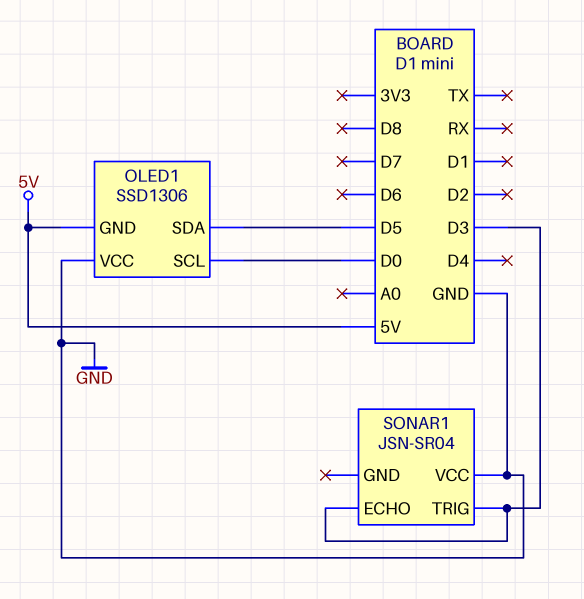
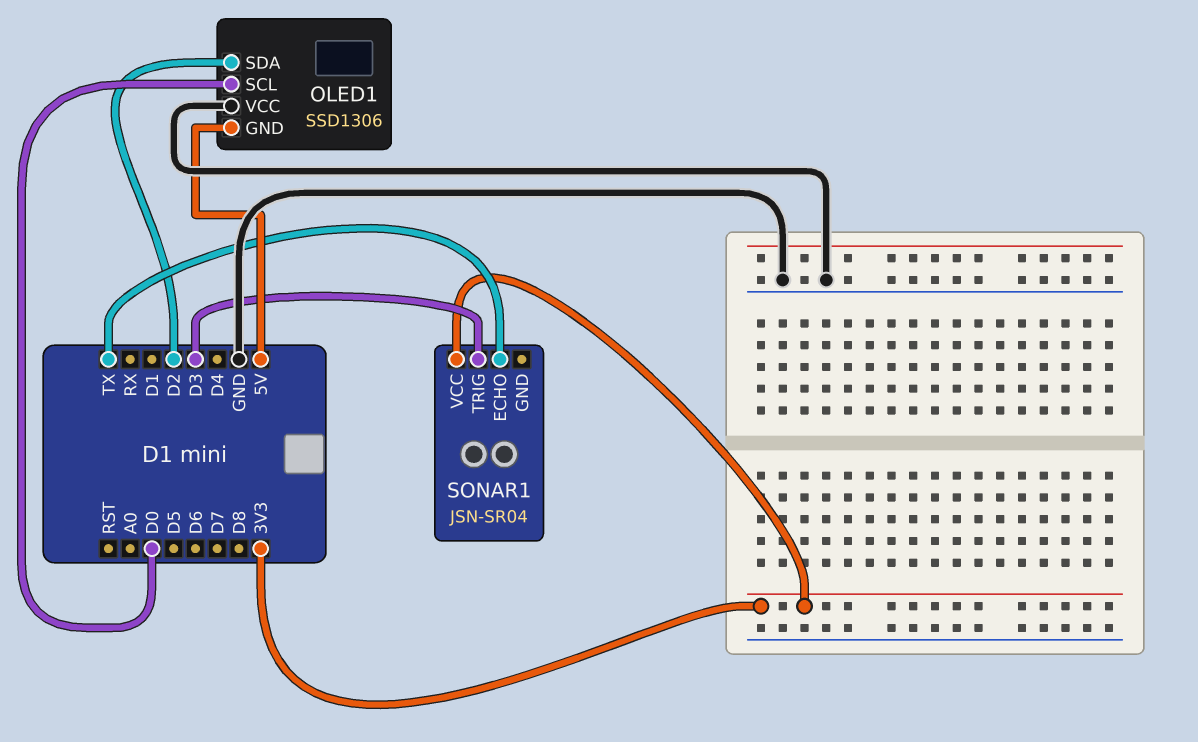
OLED1 pin SDA: D5 -> D2
SONAR1 pin ECHO: D3 -> TX
SONAR1 pin VCC: GND -> 3V3

